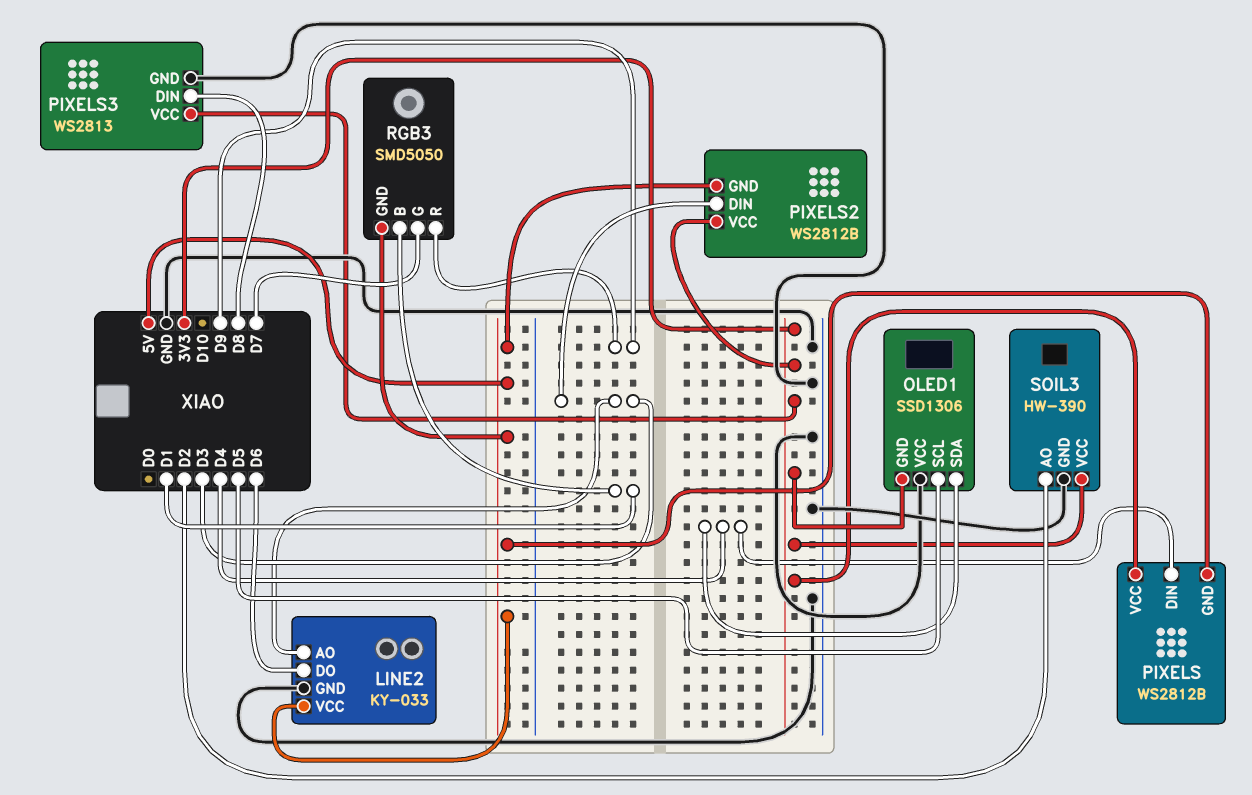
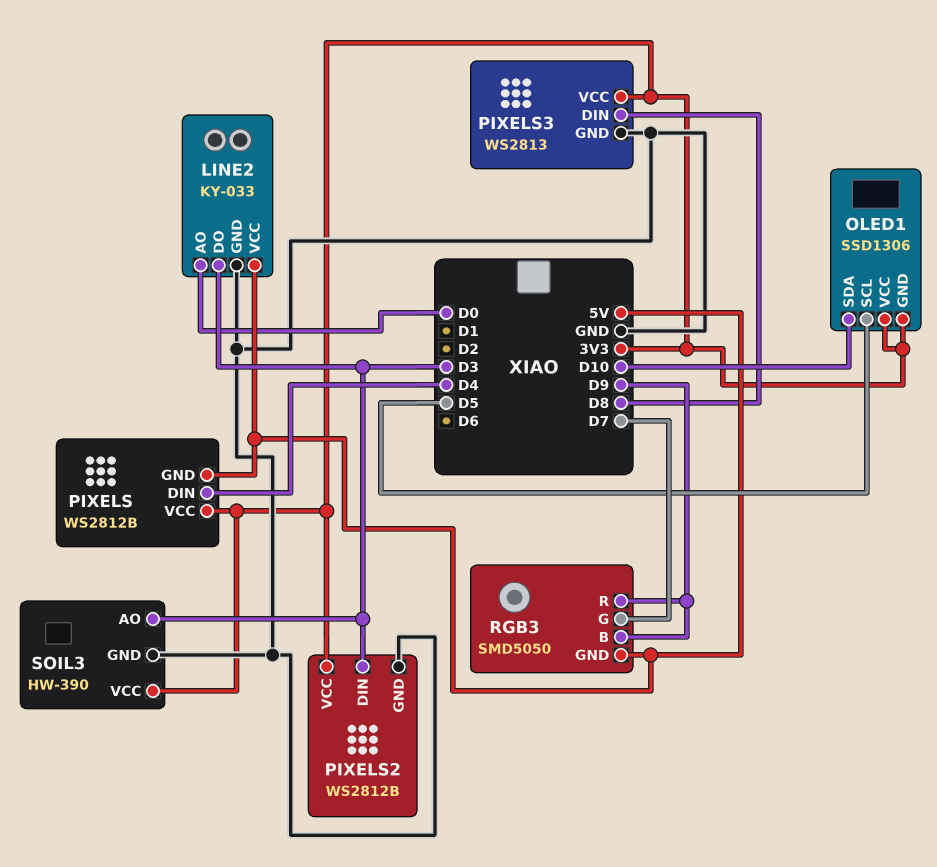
LINE2 pin AO: D3 -> D0
LINE2 pin DO: D6 -> D3
OLED1 pin SDA: D4 -> D10
OLED1 pin VCC: GND -> 3V3
PIXELS2 pin GND: 5V -> GND
RGB3 pin B: D1 -> D9
SOIL3 pin AO: D2 -> D3

